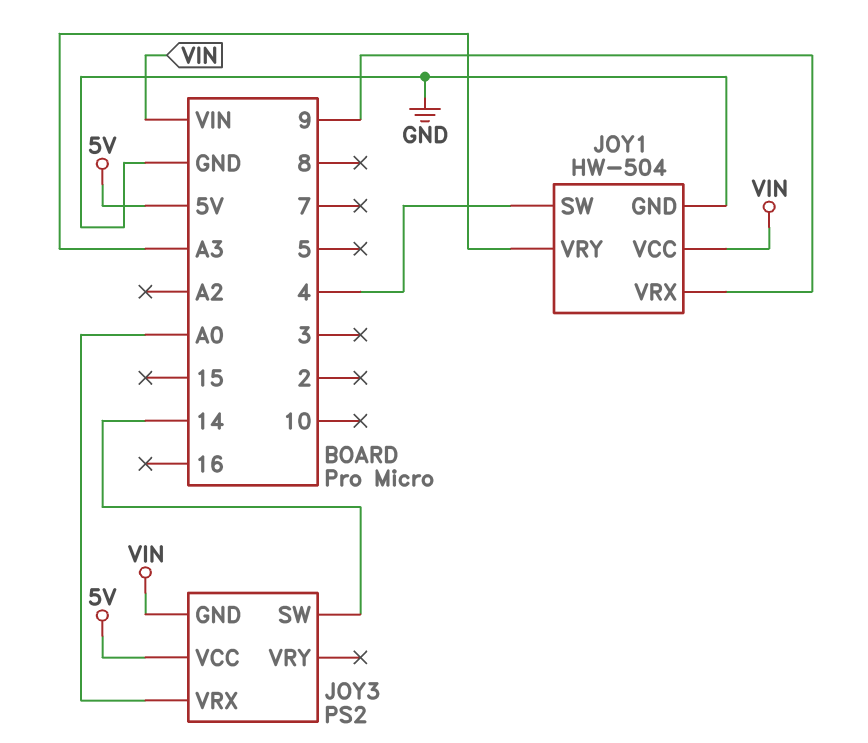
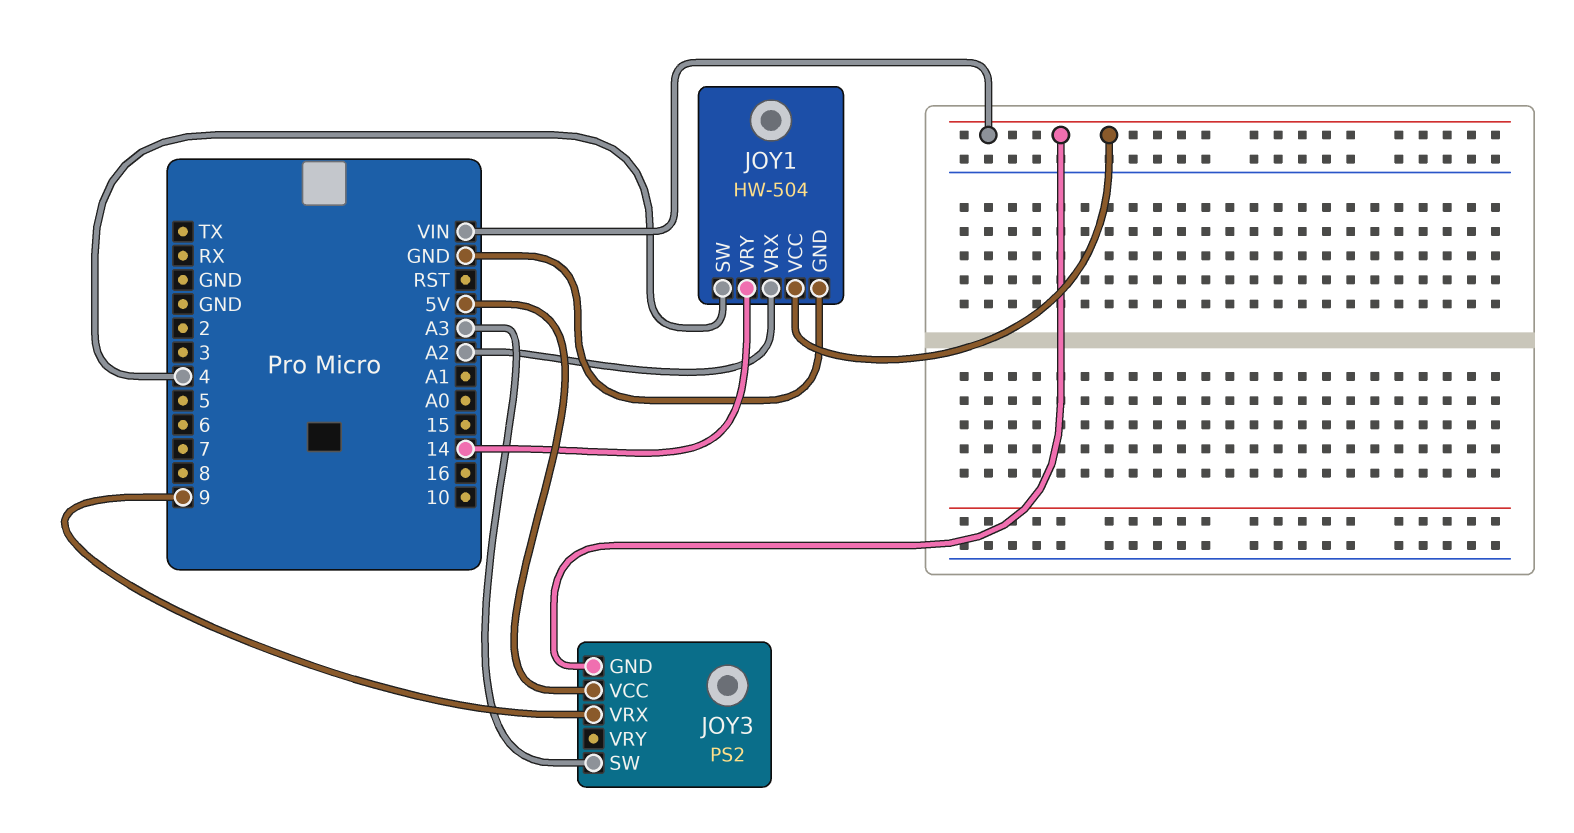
JOY1 pin VRX: 9 -> A2
JOY1 pin VRY: A3 -> 14
JOY3 pin SW: 14 -> A3
JOY3 pin VRX: A0 -> 9

